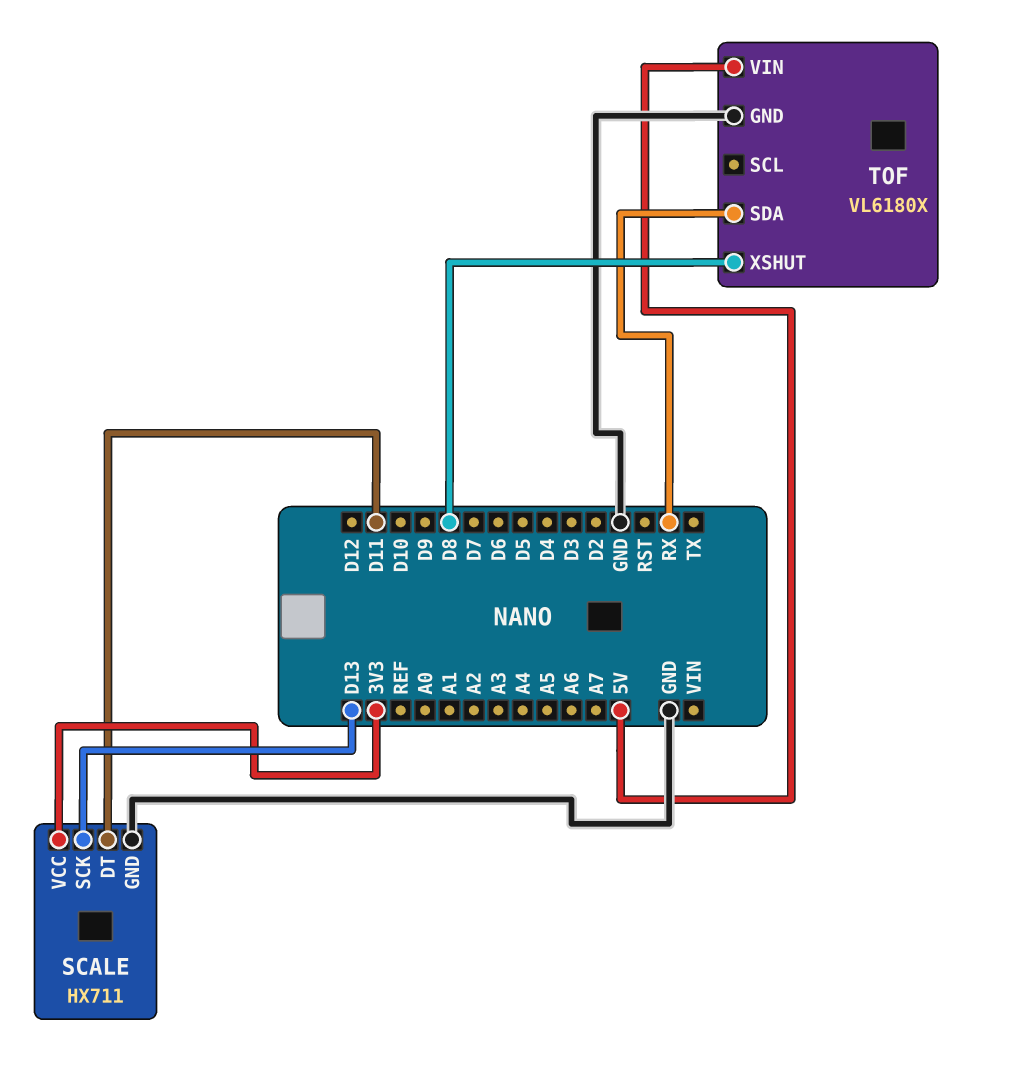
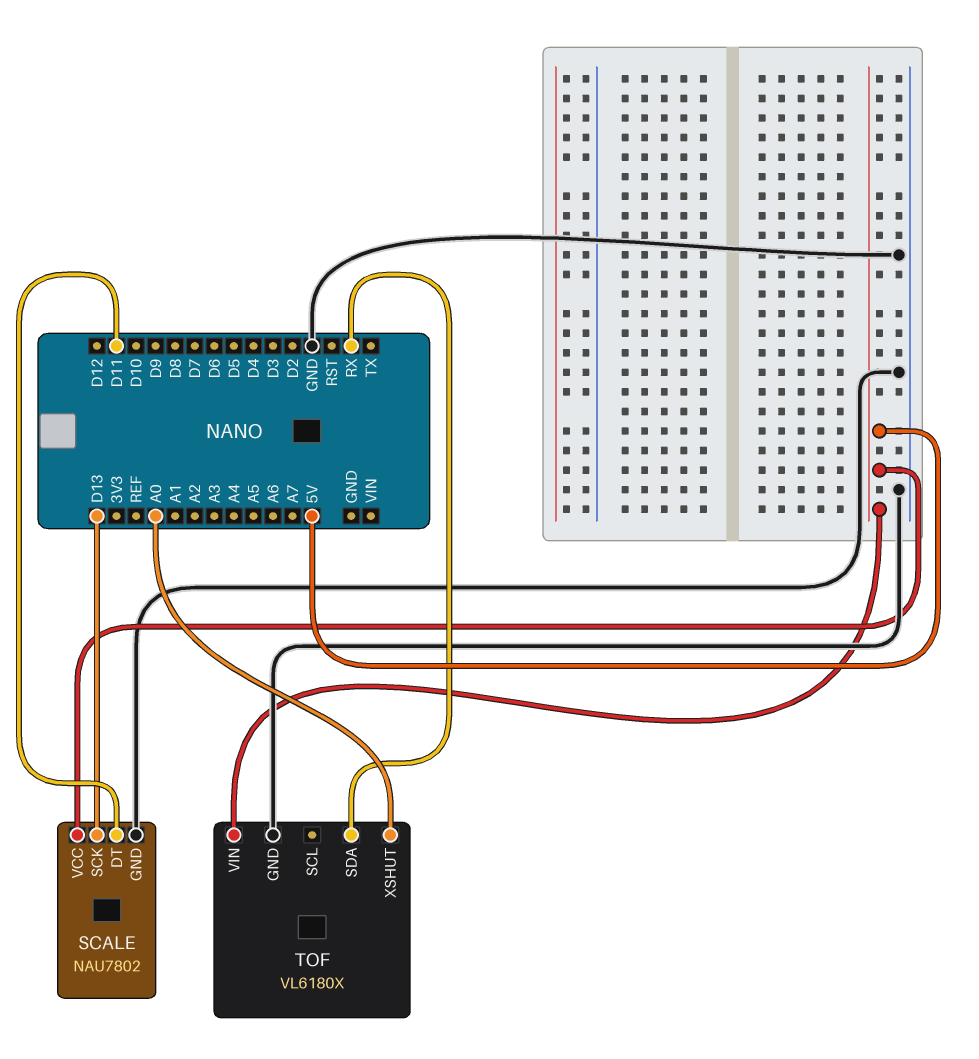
SCALE: HX711 -> NAU7802
SCALE pin VCC: 3V3 -> 5V
TOF pin XSHUT: D8 -> A0

